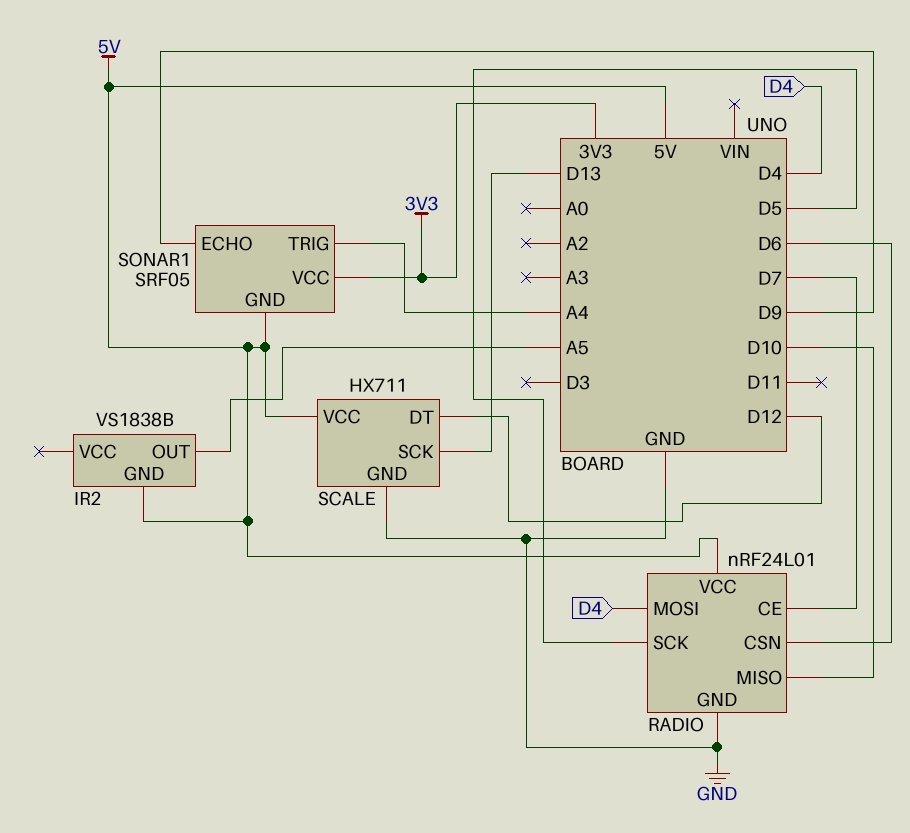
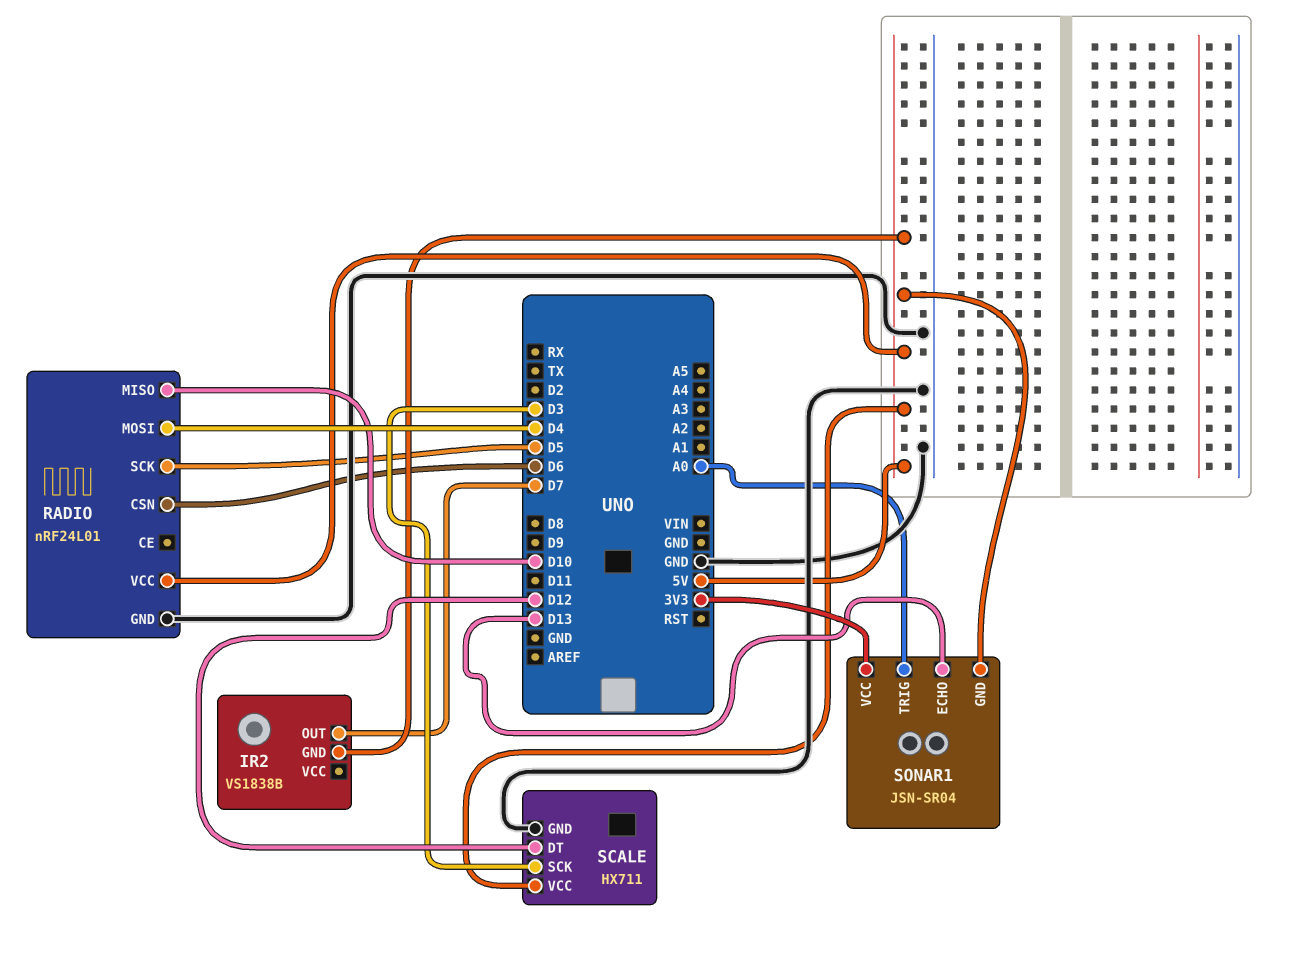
IR2 pin OUT: A5 -> D7
RADIO pin CE: D7 -> none
SCALE pin SCK: D13 -> D3
SONAR1: SRF05 -> JSN-SR04
SONAR1 pin ECHO: D9 -> D13
SONAR1 pin TRIG: A4 -> A0

